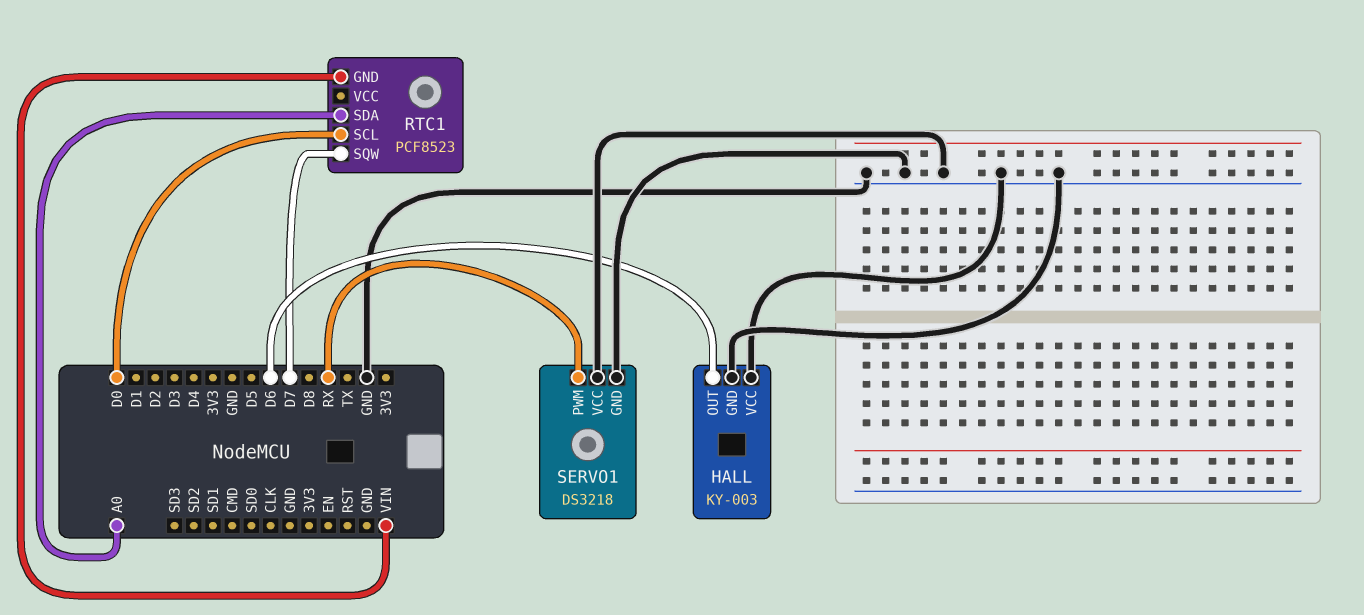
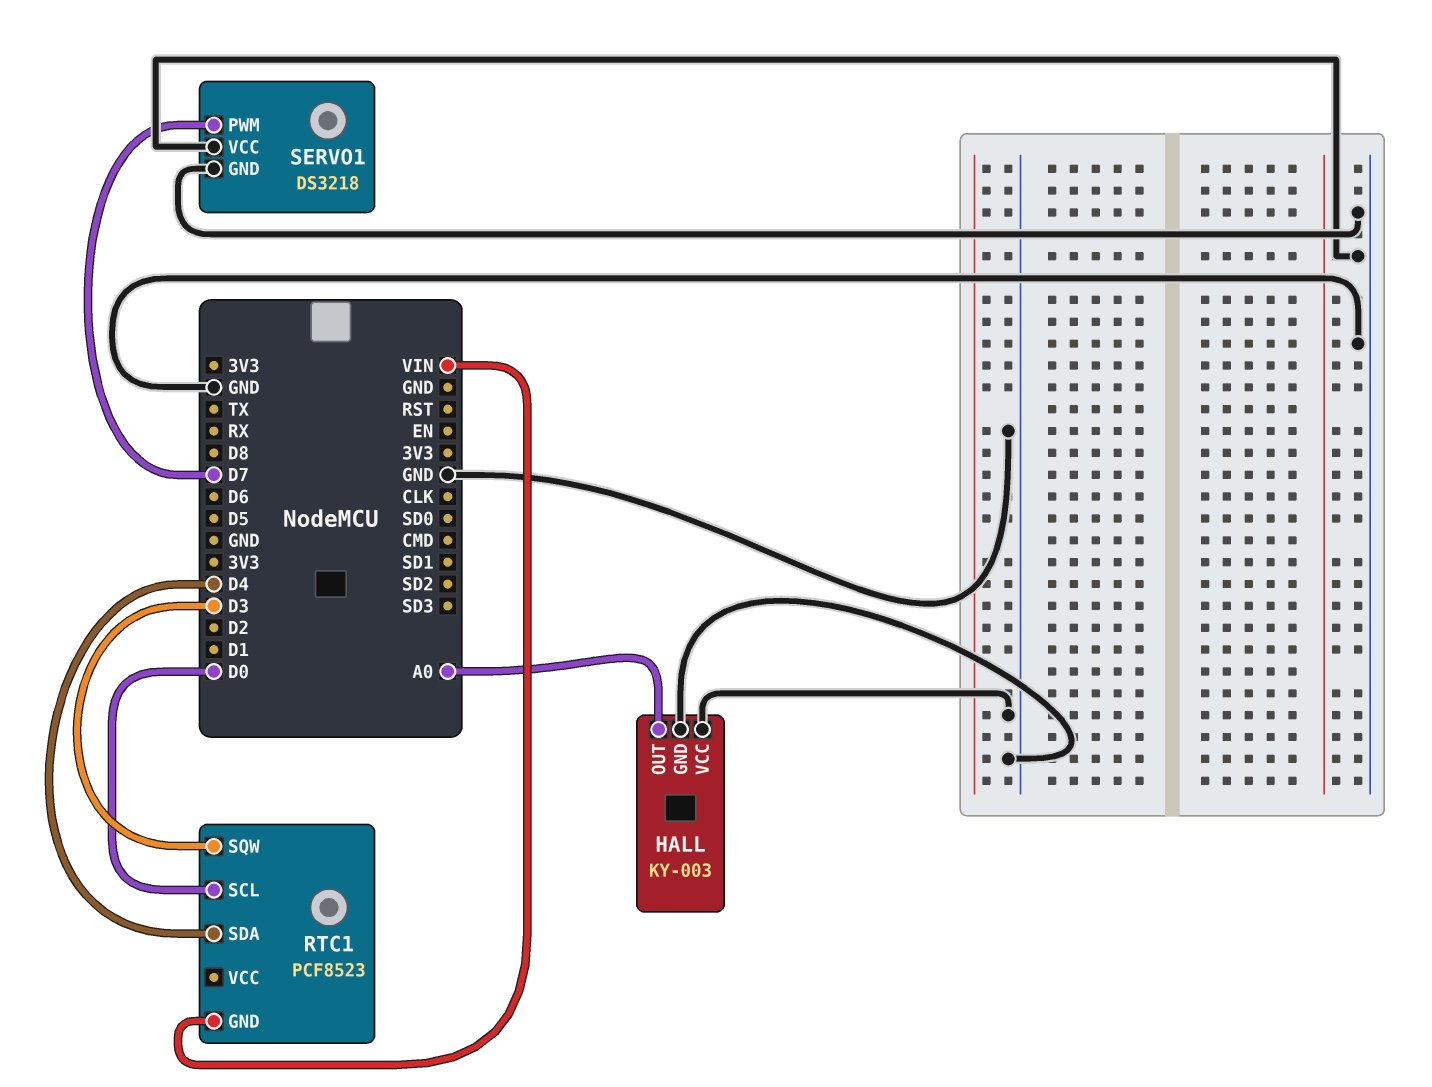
HALL pin OUT: D6 -> A0
RTC1 pin SDA: A0 -> D4
RTC1 pin SQW: D7 -> D3
SERVO1 pin PWM: RX -> D7

